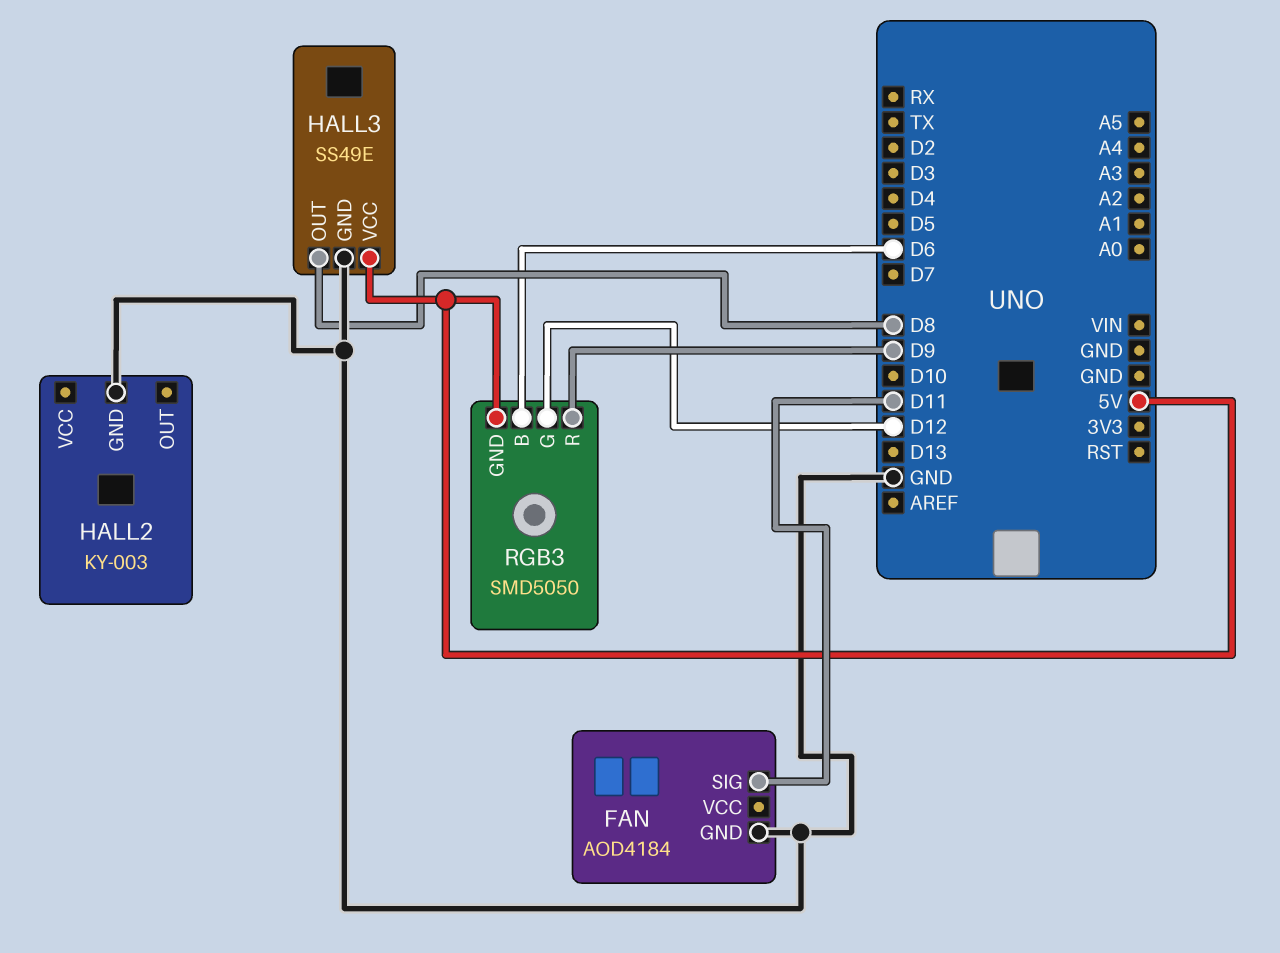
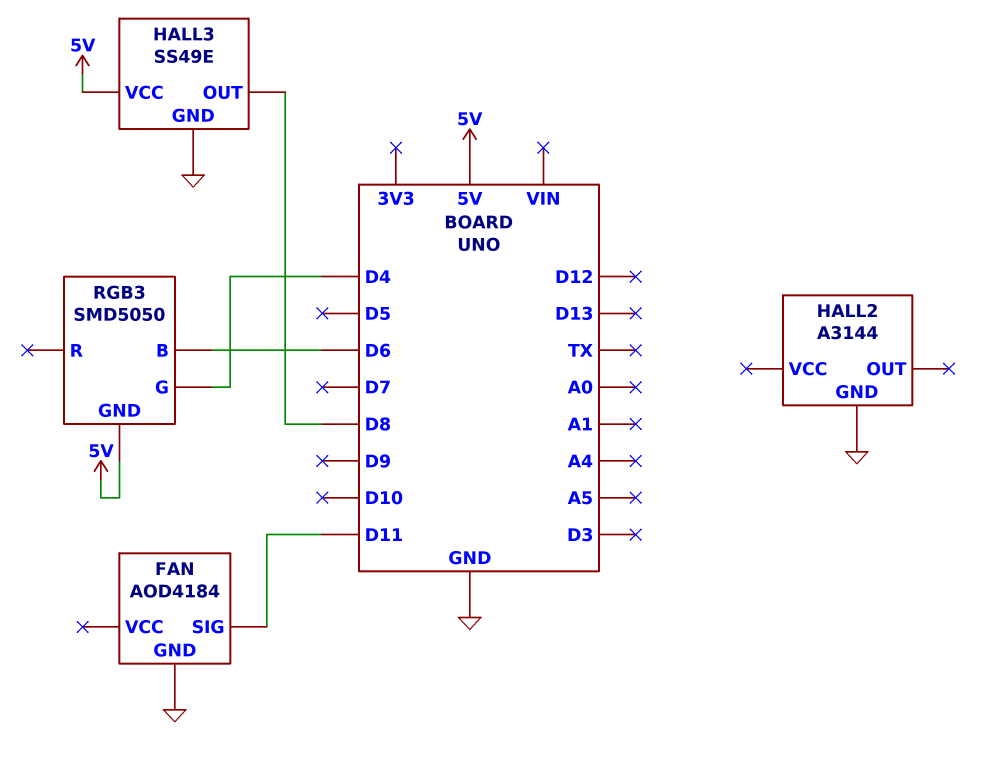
HALL2: KY-003 -> A3144
RGB3 pin G: D12 -> D4
RGB3 pin R: D9 -> none

